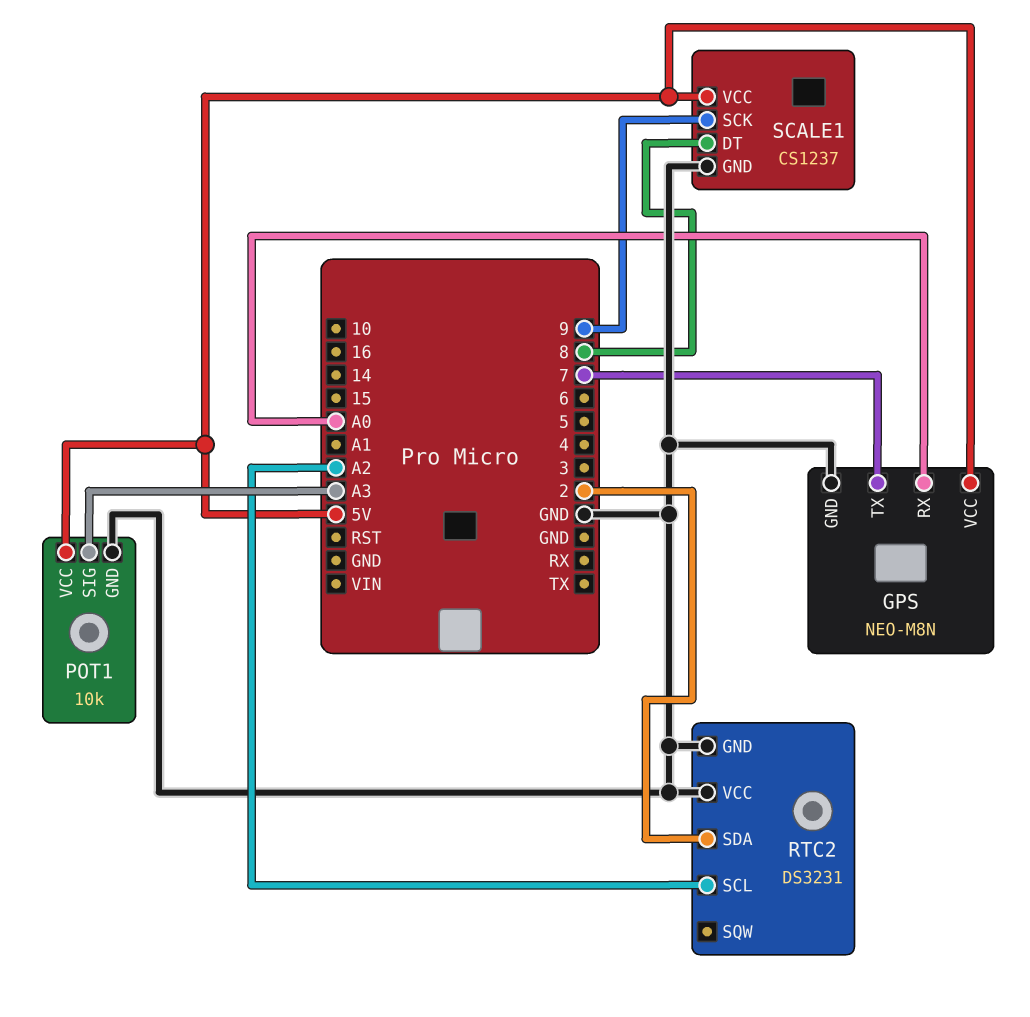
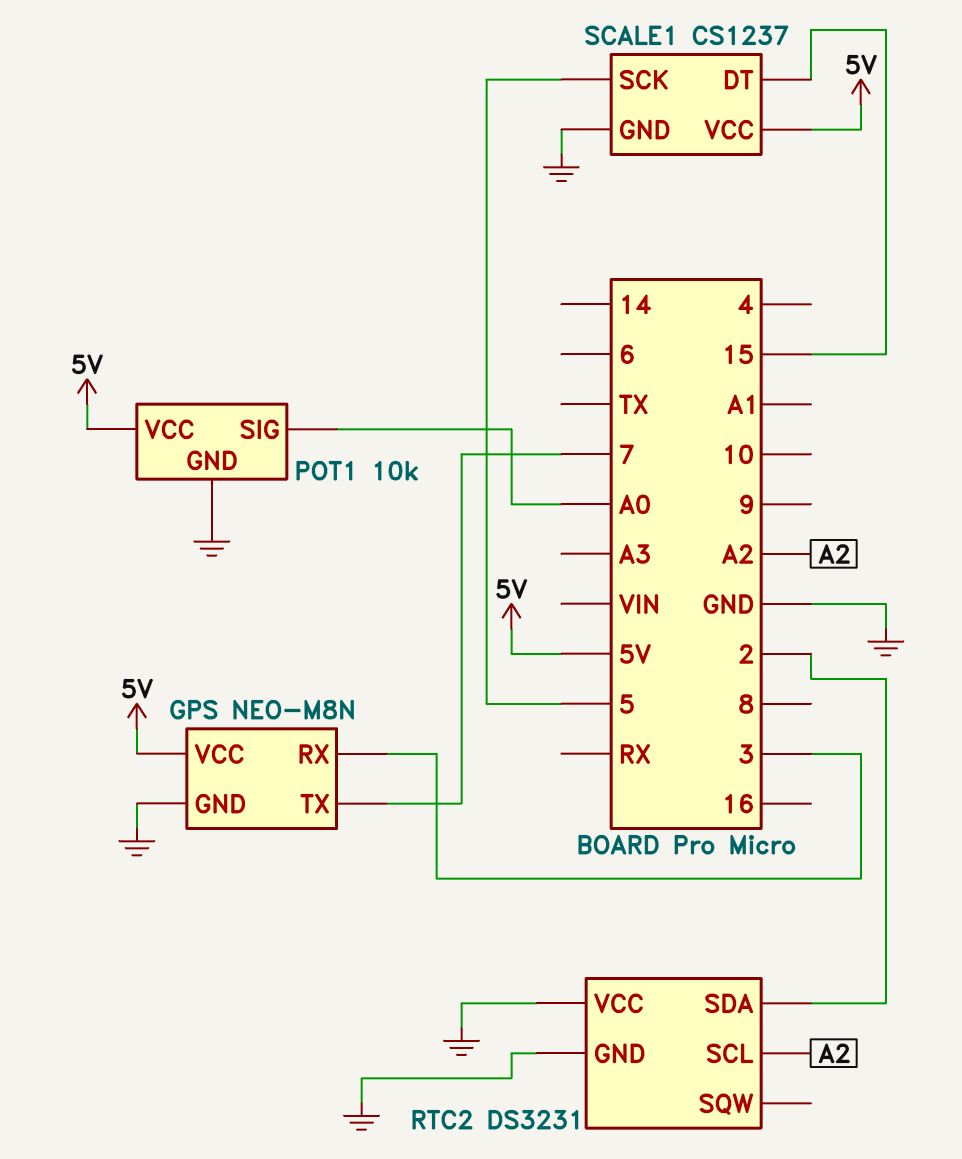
GPS pin RX: A0 -> 3
POT1 pin SIG: A3 -> A0
SCALE1 pin DT: 8 -> 15
SCALE1 pin SCK: 9 -> 5

